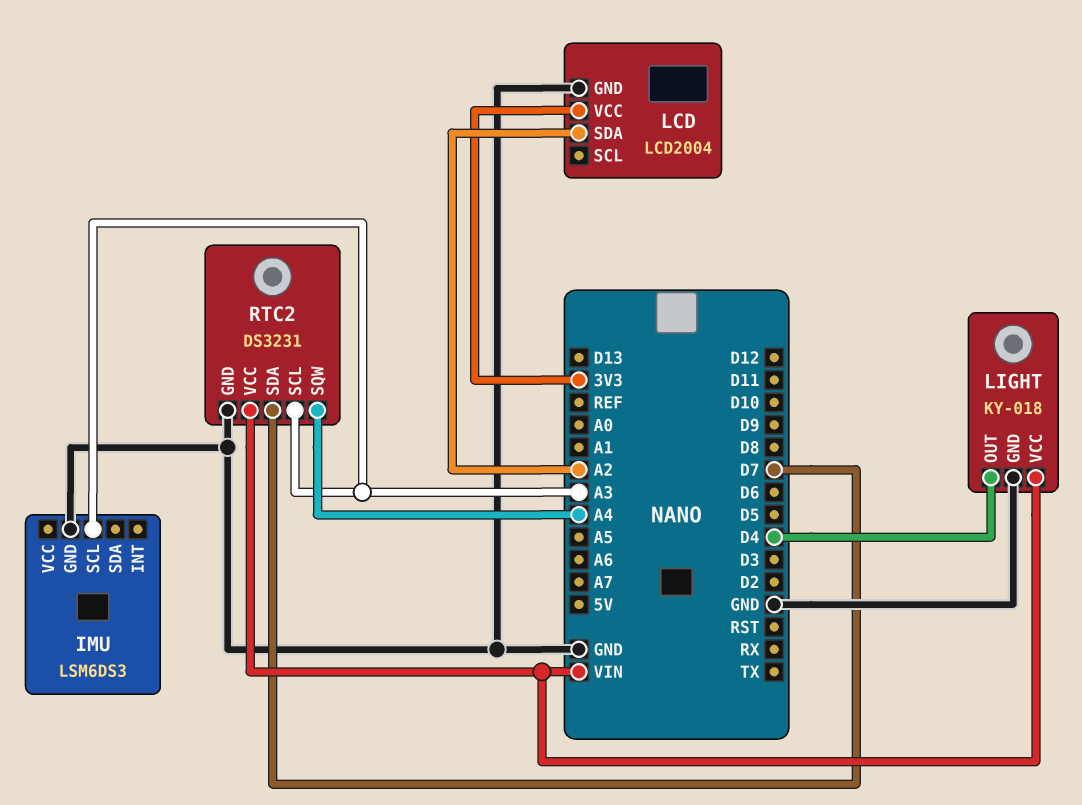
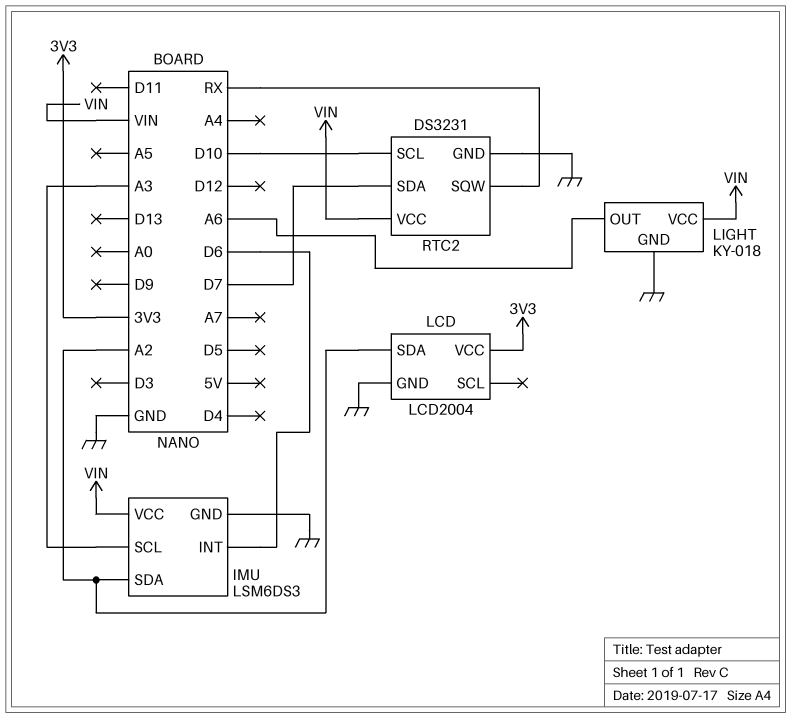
IMU pin INT: none -> D6
IMU pin SDA: none -> A2
IMU pin VCC: none -> VIN
LIGHT pin OUT: D4 -> A6
RTC2 pin SCL: A3 -> D10
RTC2 pin SQW: A4 -> RX

